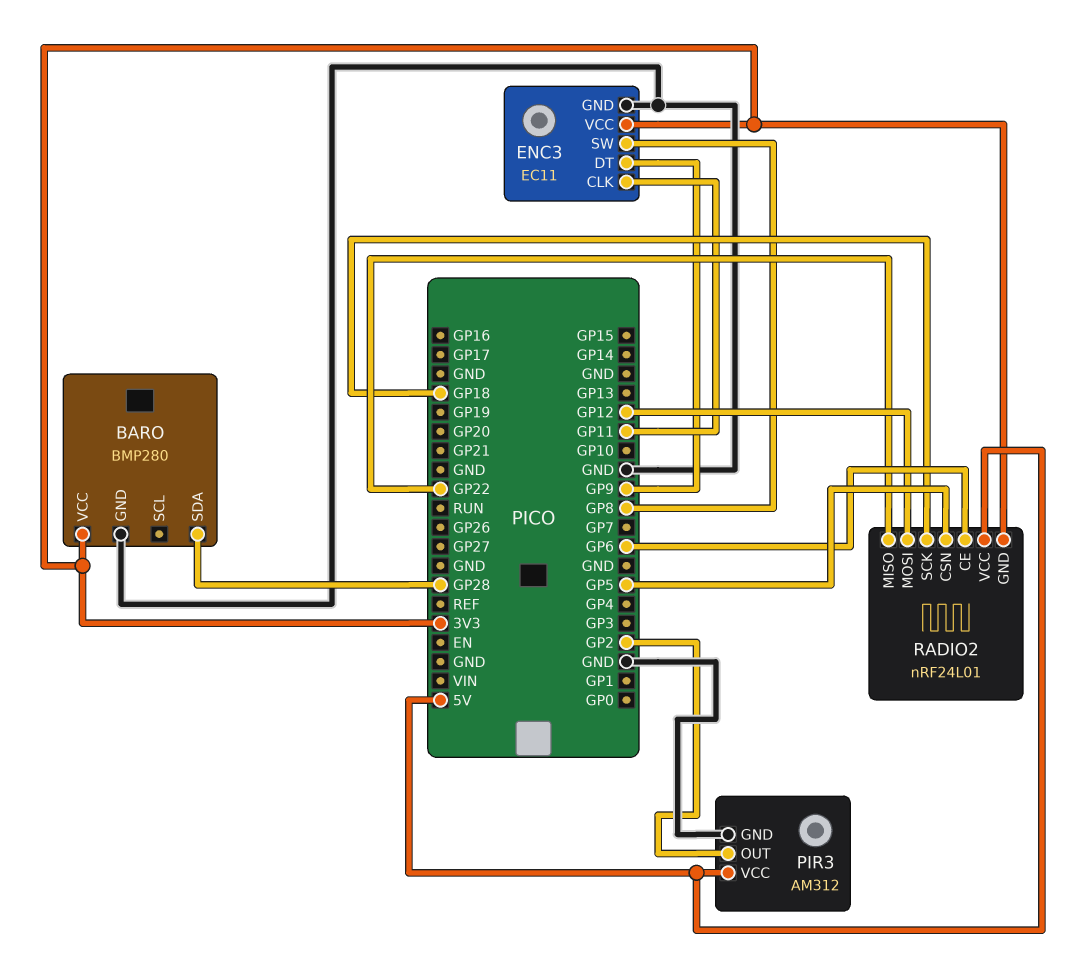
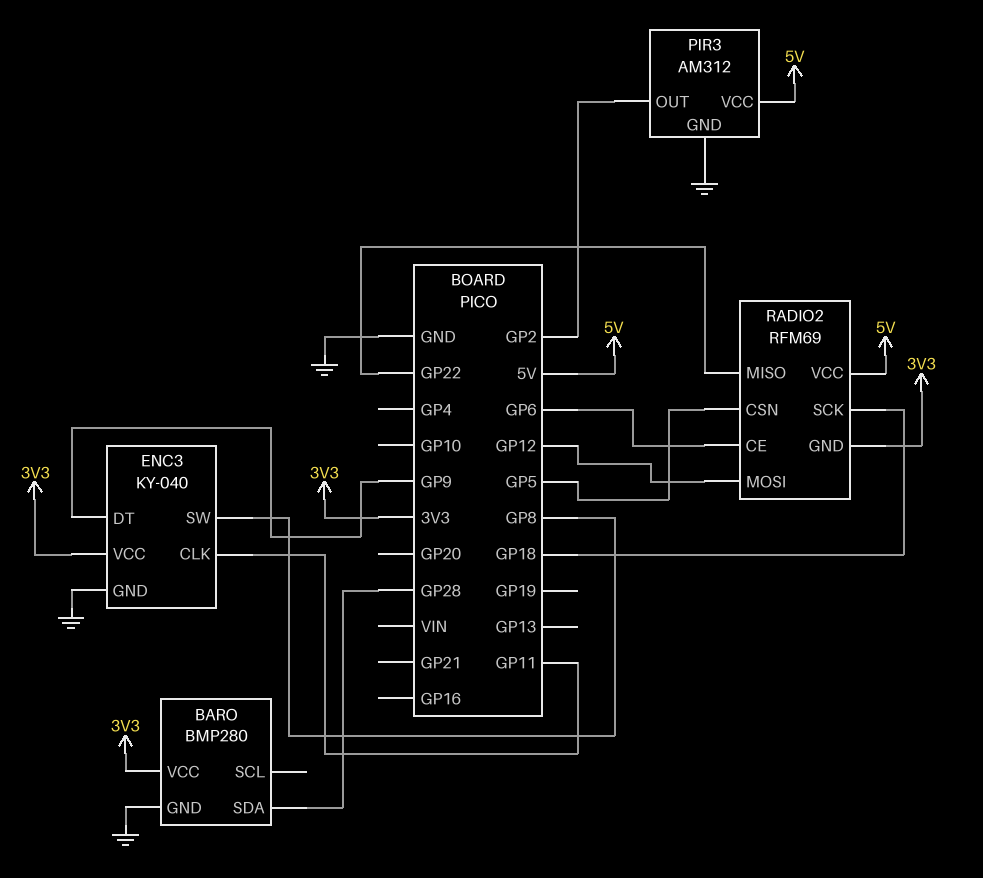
ENC3: EC11 -> KY-040
RADIO2: nRF24L01 -> RFM69

